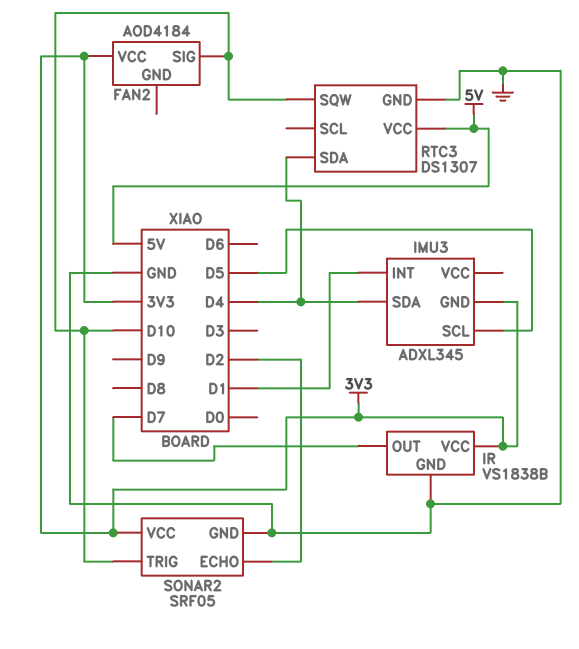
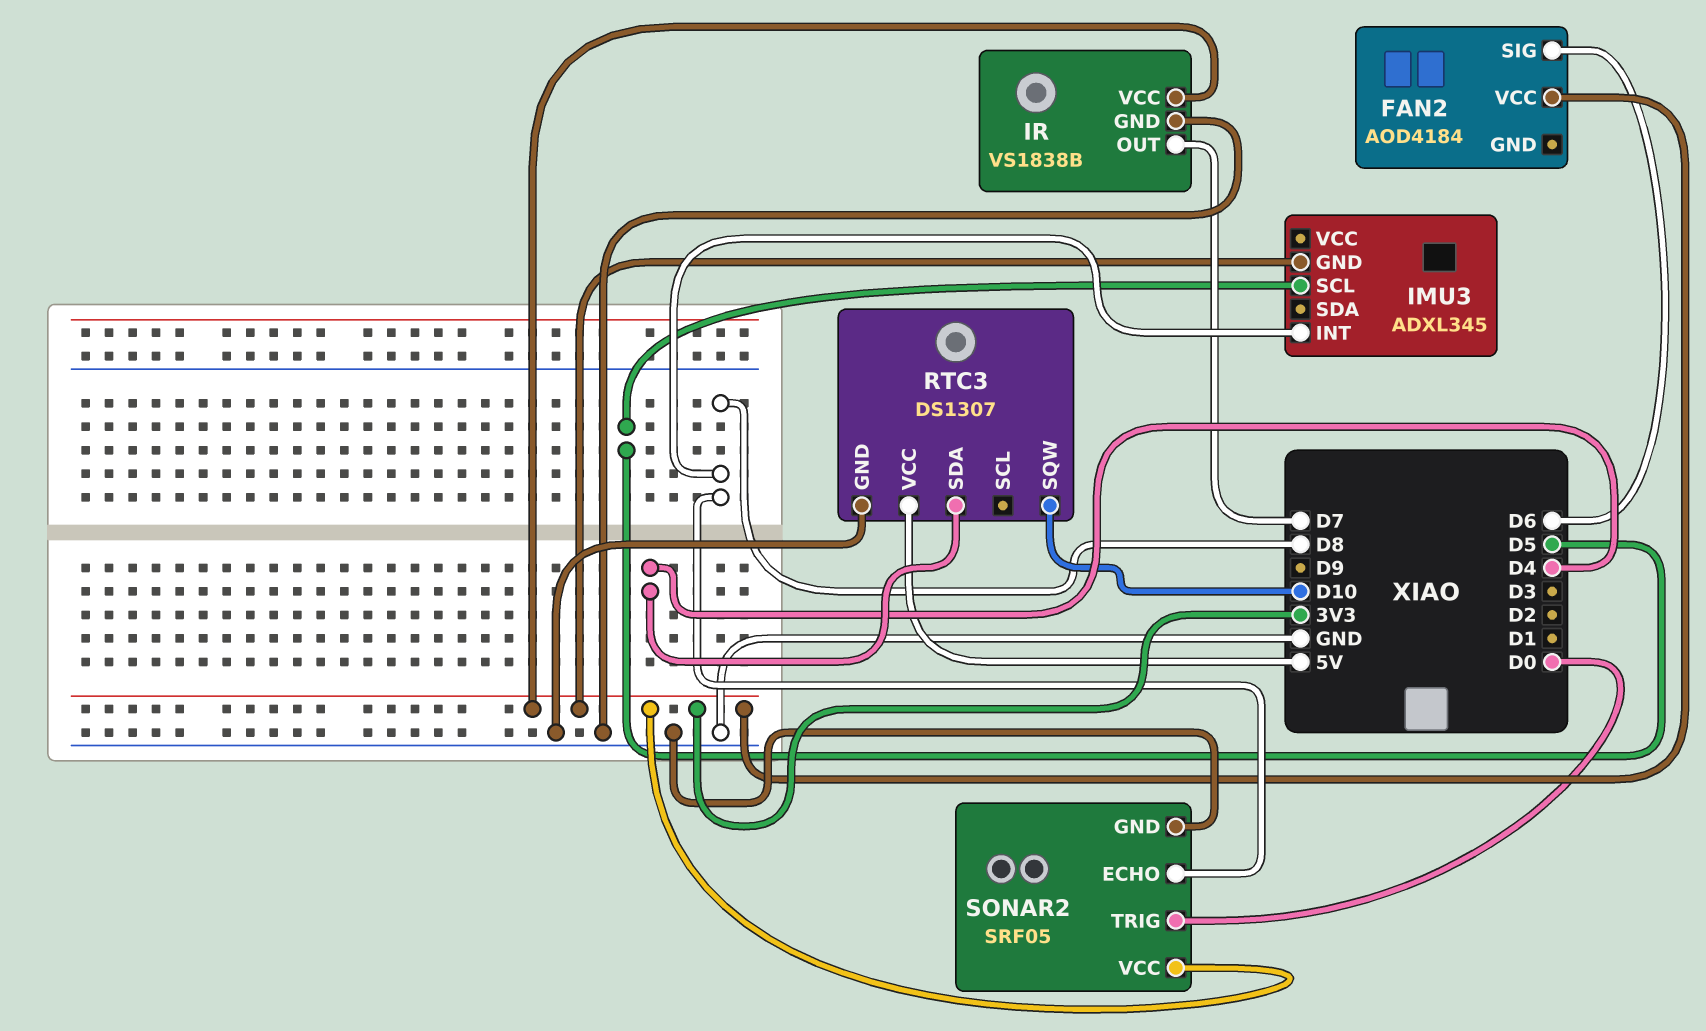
FAN2 pin SIG: D10 -> D6
IMU3 pin INT: D1 -> D8
IMU3 pin SDA: D4 -> none
SONAR2 pin ECHO: D2 -> D8
SONAR2 pin TRIG: D10 -> D0

